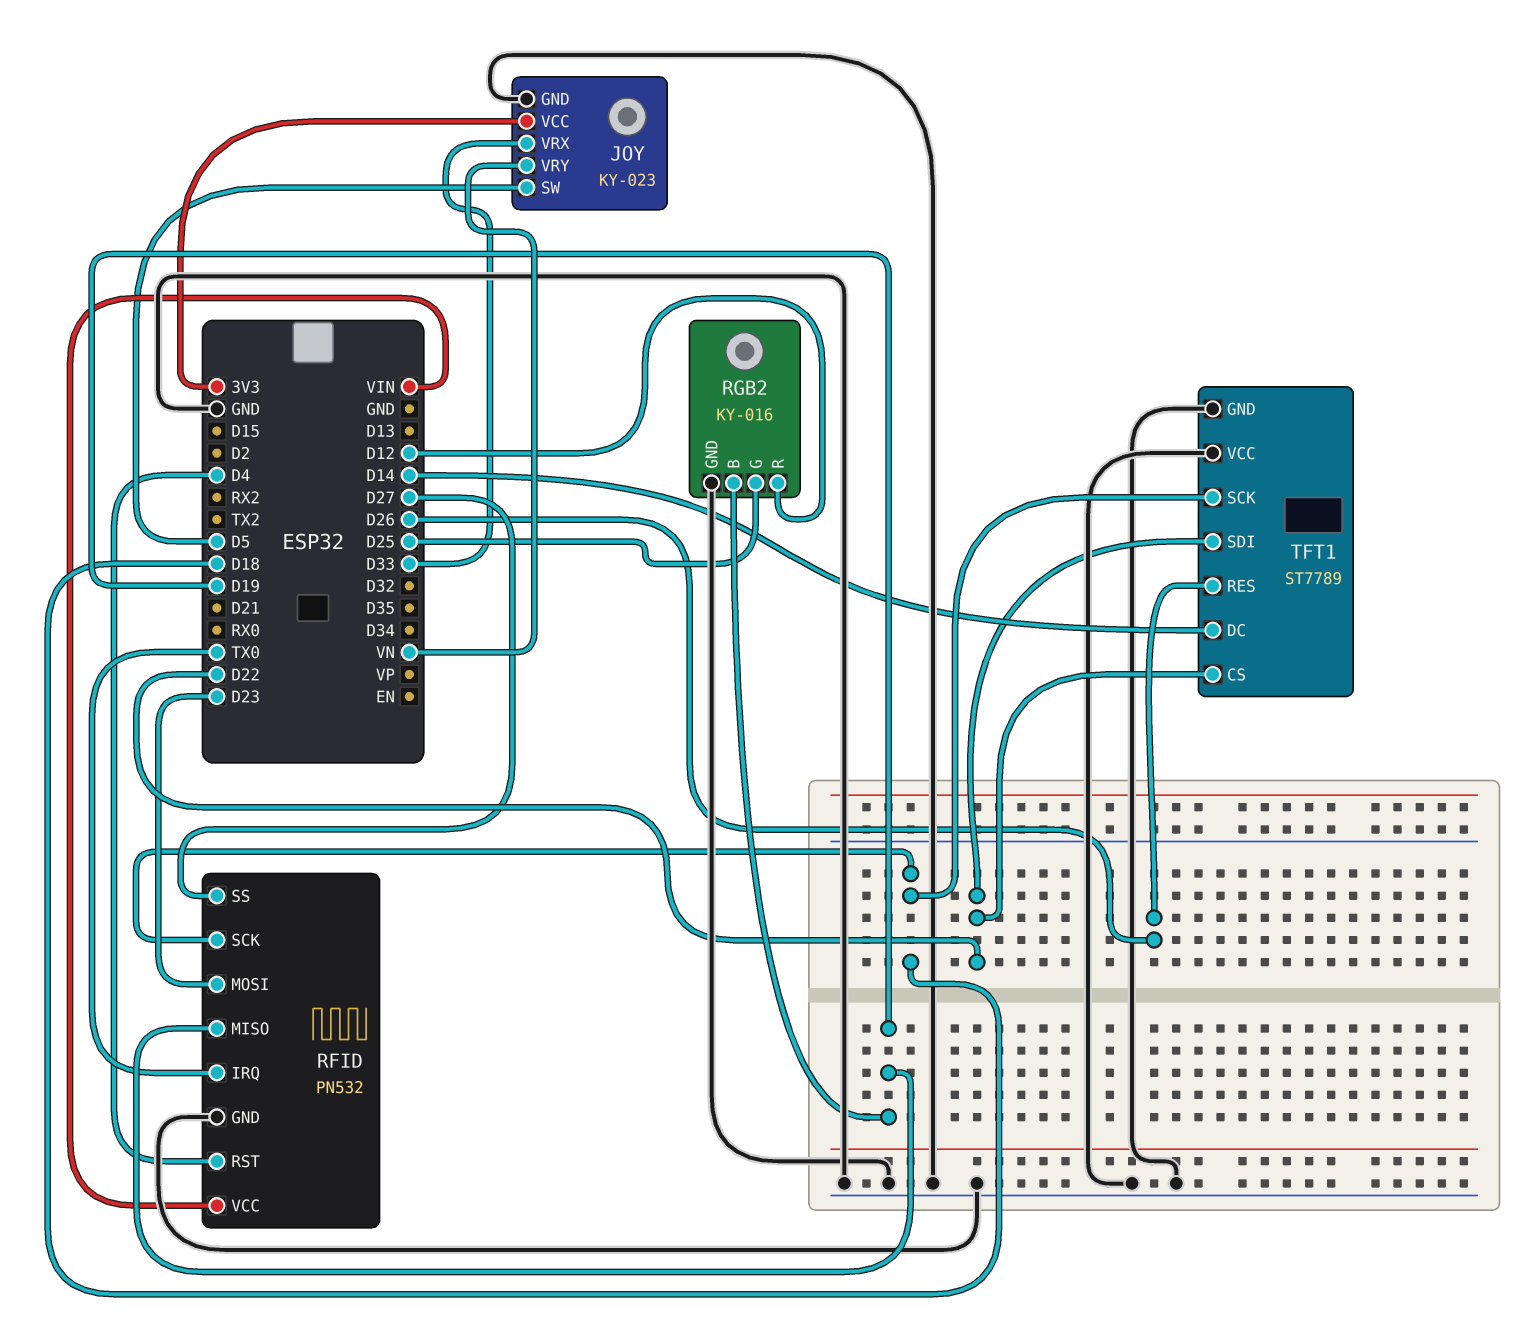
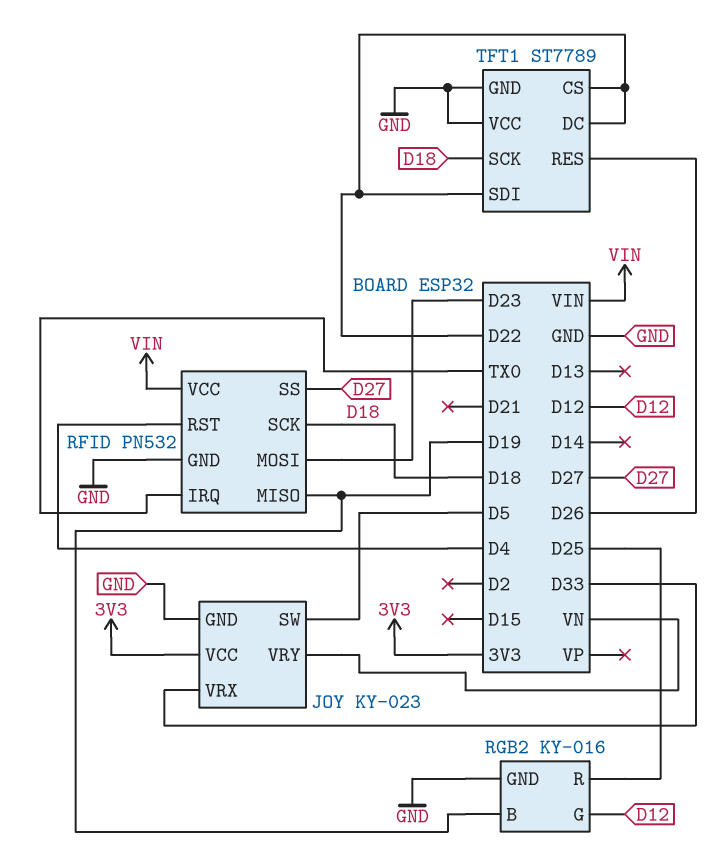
RGB2 pin G: D25 -> D12
RGB2 pin R: D12 -> D25
TFT1 pin DC: D14 -> D22

